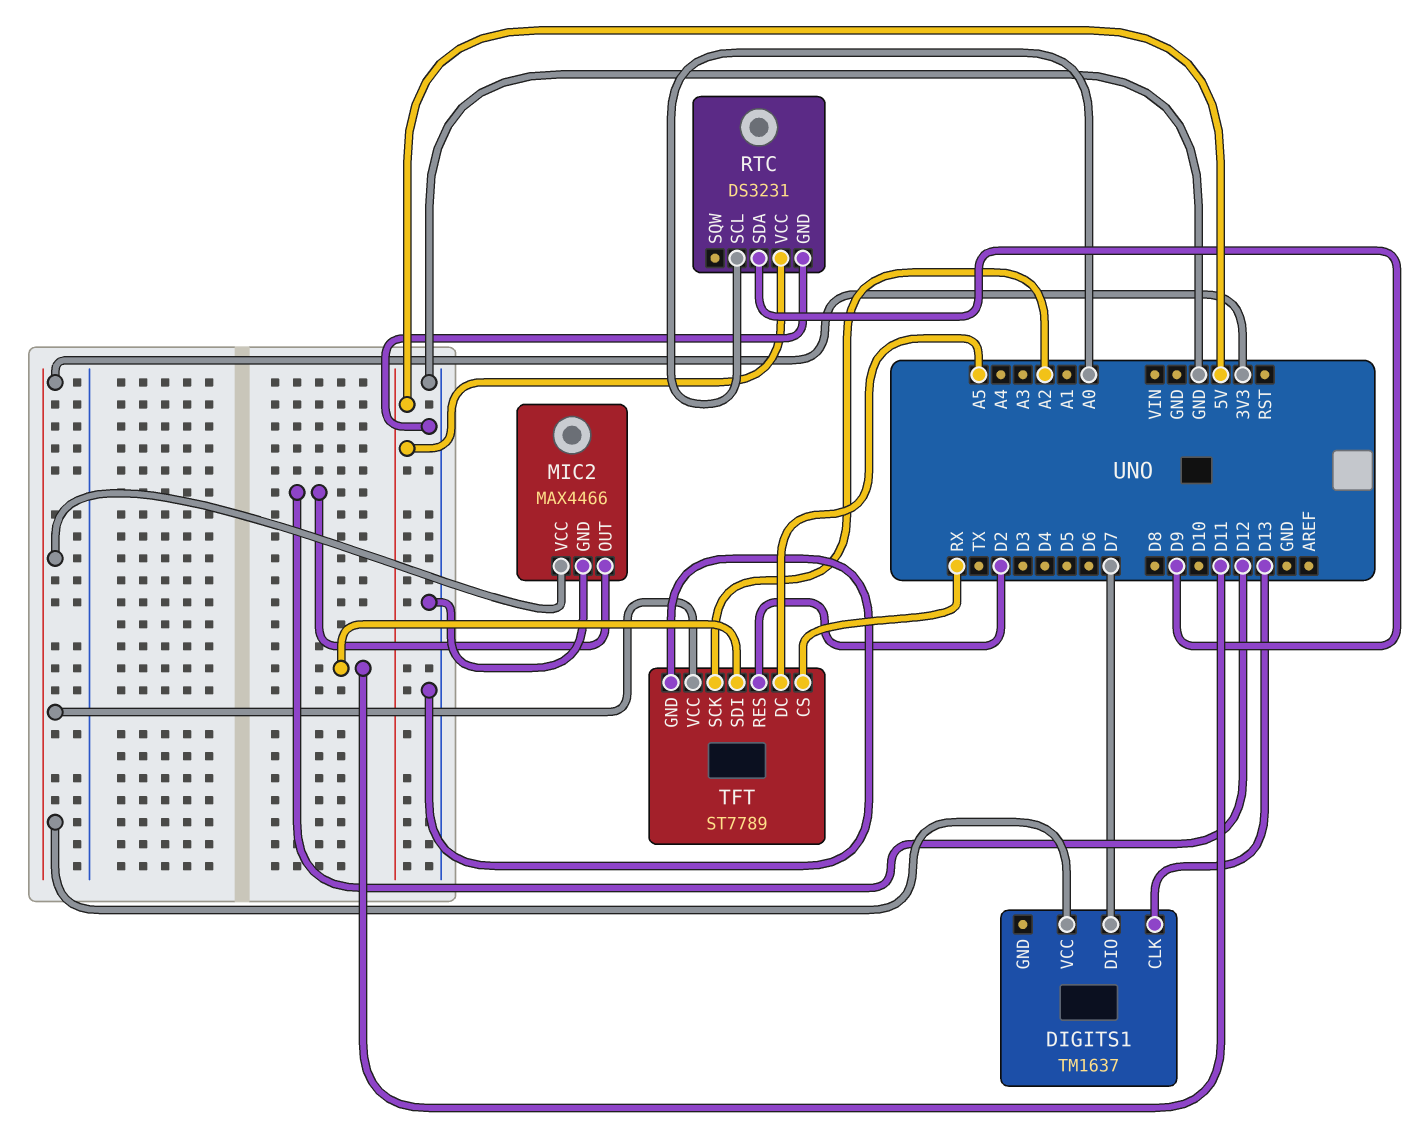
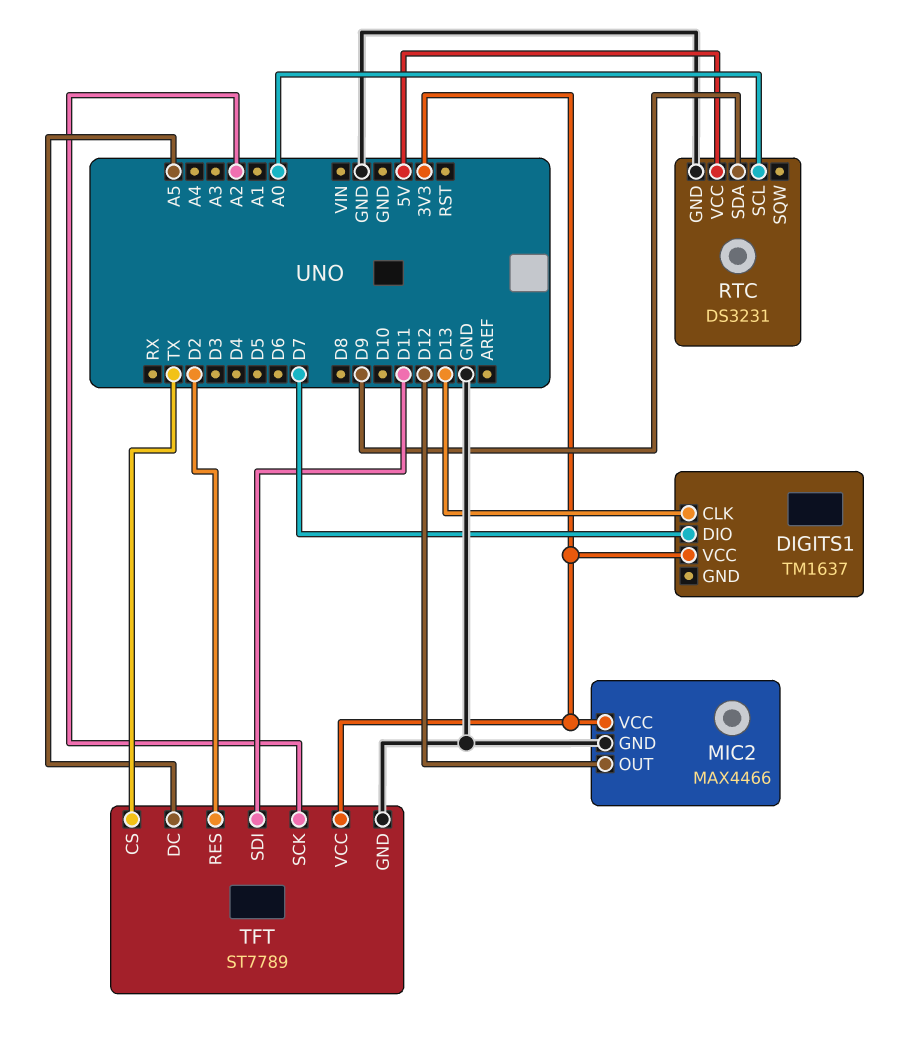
TFT pin CS: RX -> TX

